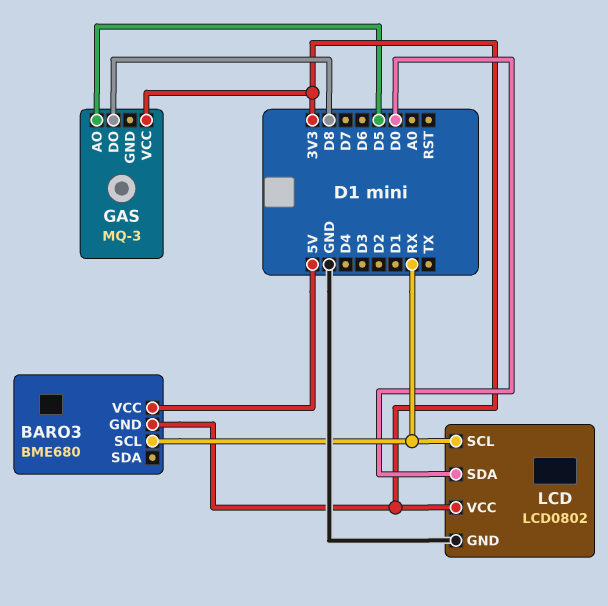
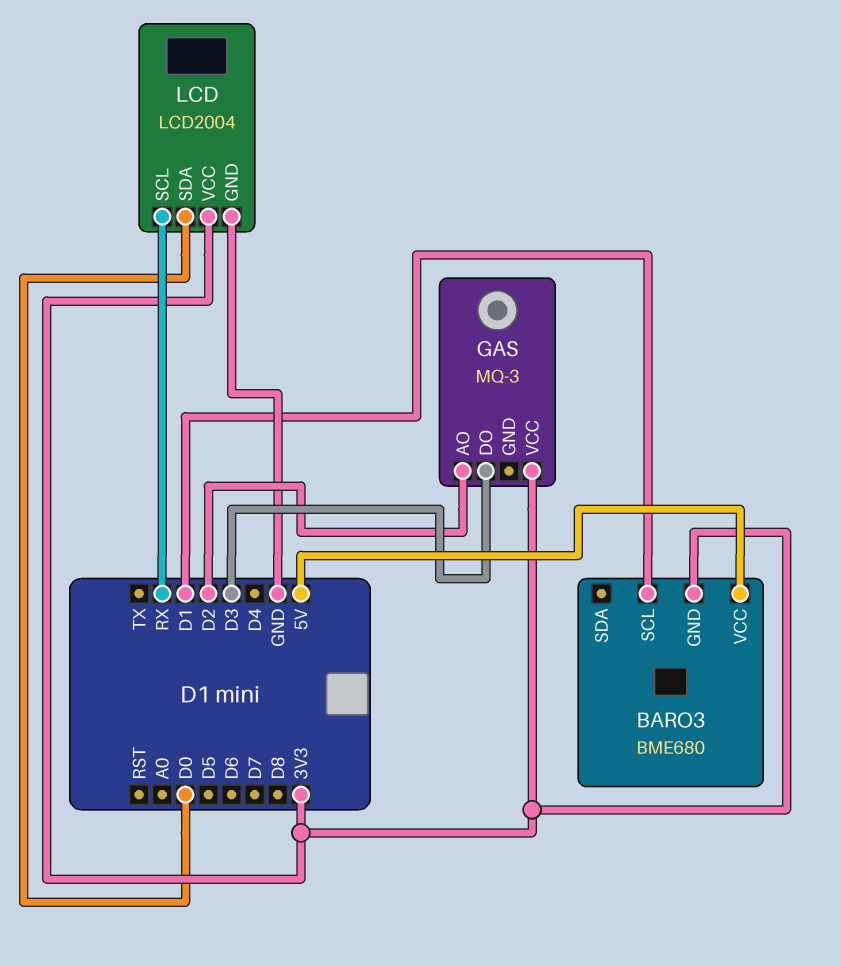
BARO3 pin SCL: RX -> D1
GAS pin AO: D5 -> D2
GAS pin DO: D8 -> D3
LCD: LCD0802 -> LCD2004

